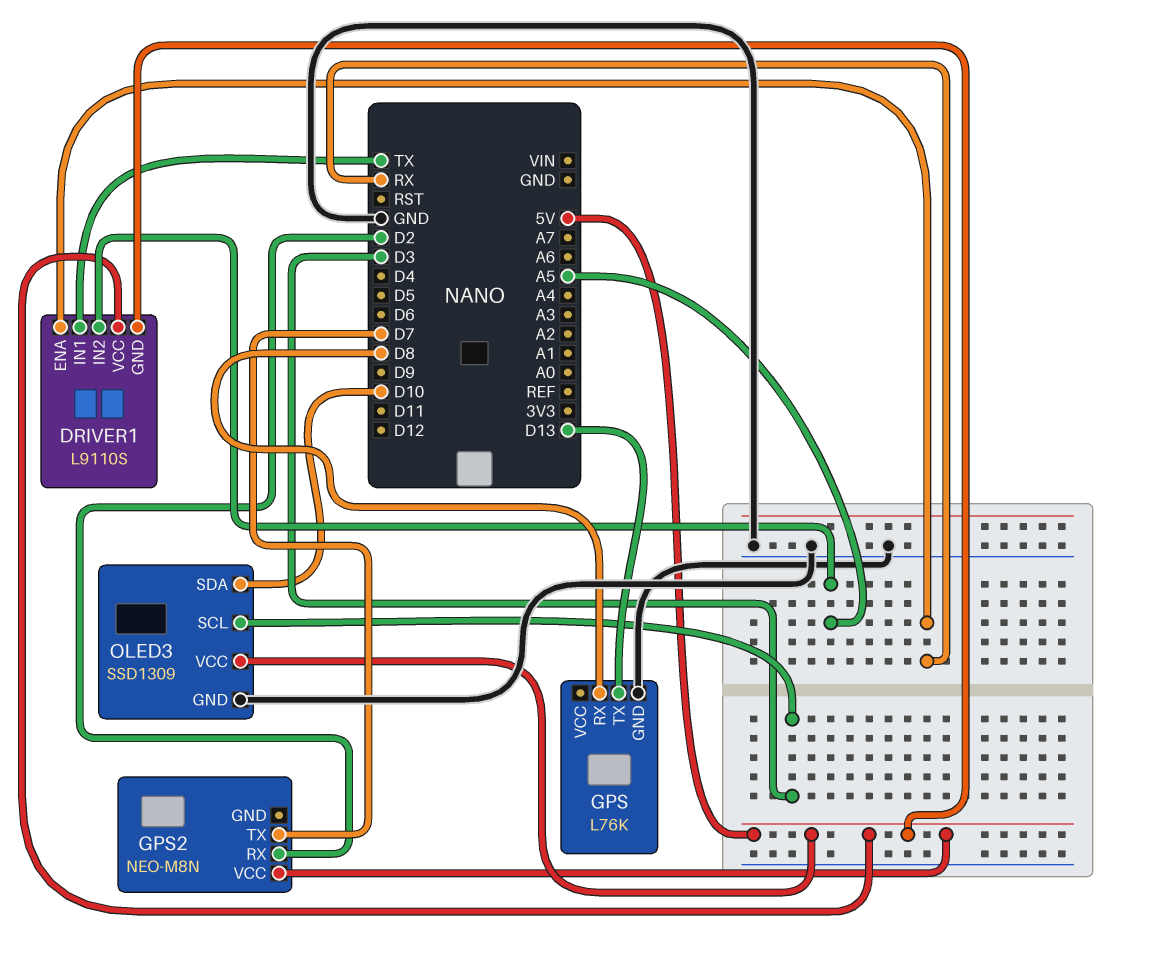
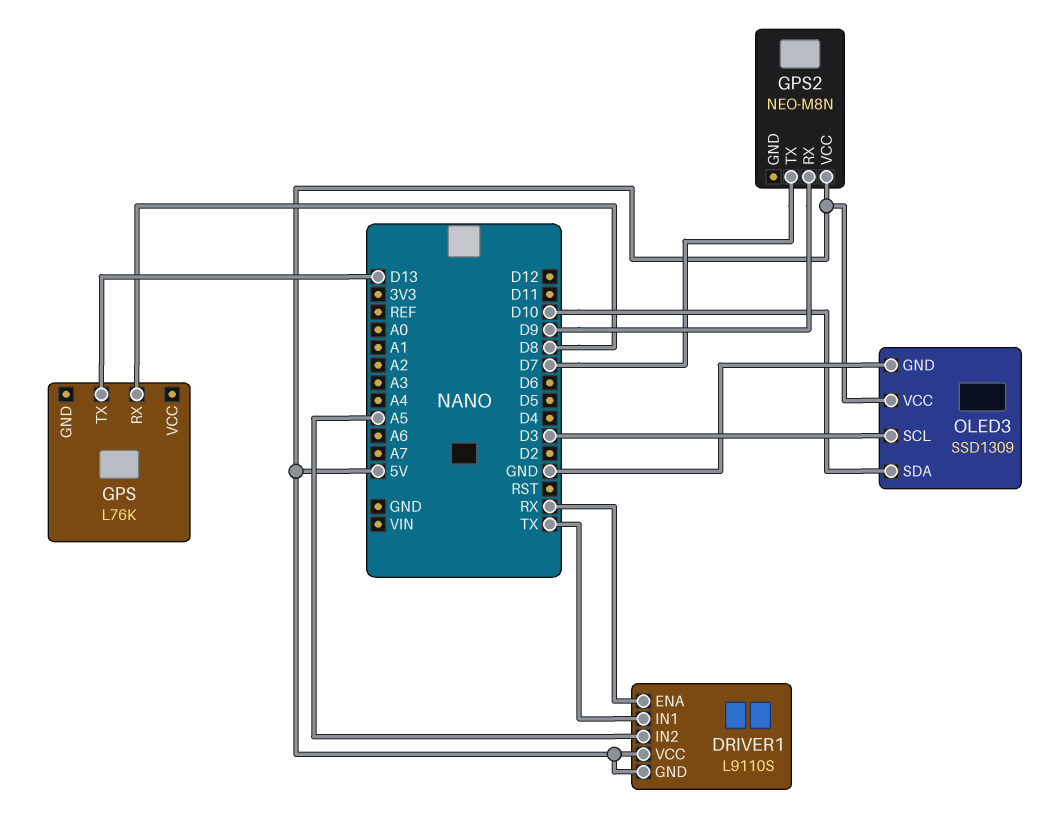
GPS pin GND: GND -> none
GPS2 pin RX: D2 -> D9

